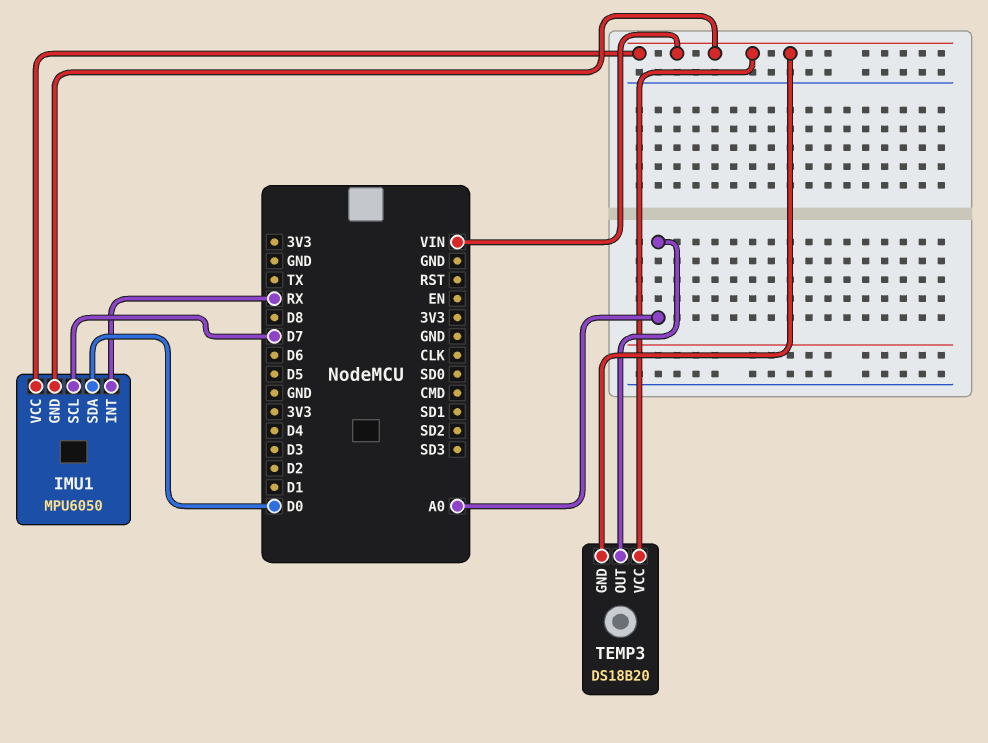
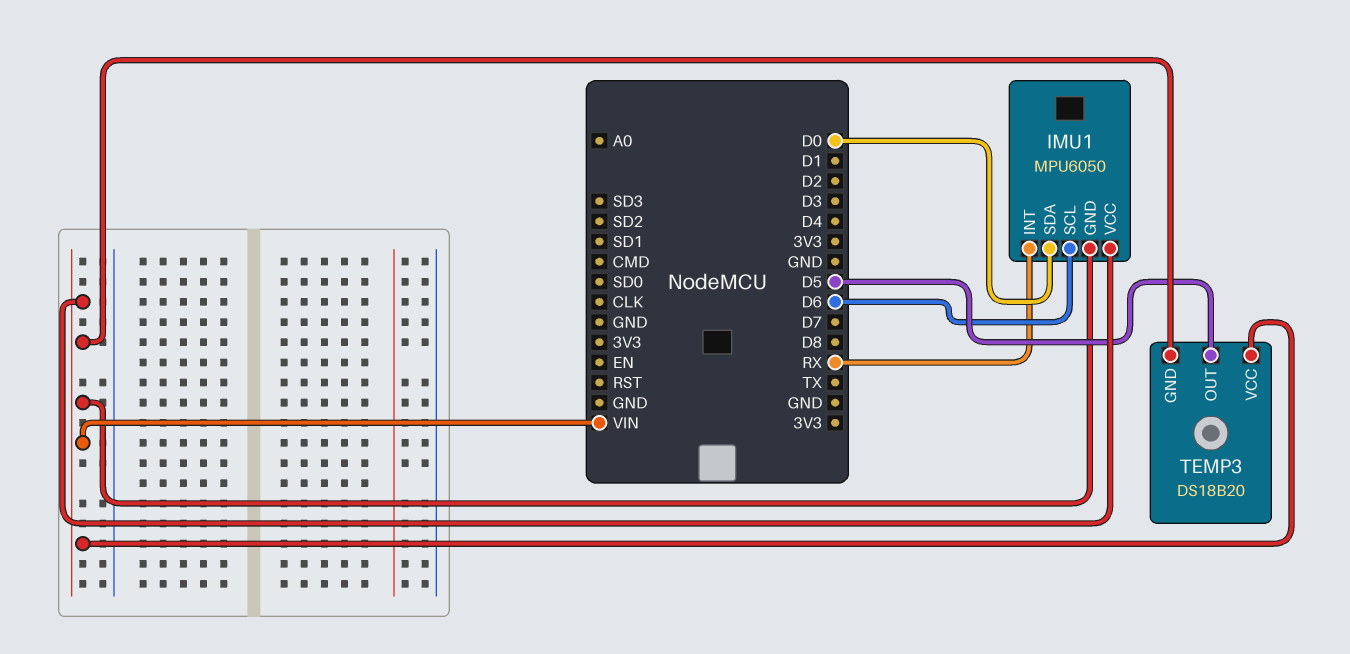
IMU1 pin SCL: D7 -> D6
TEMP3 pin OUT: A0 -> D5

